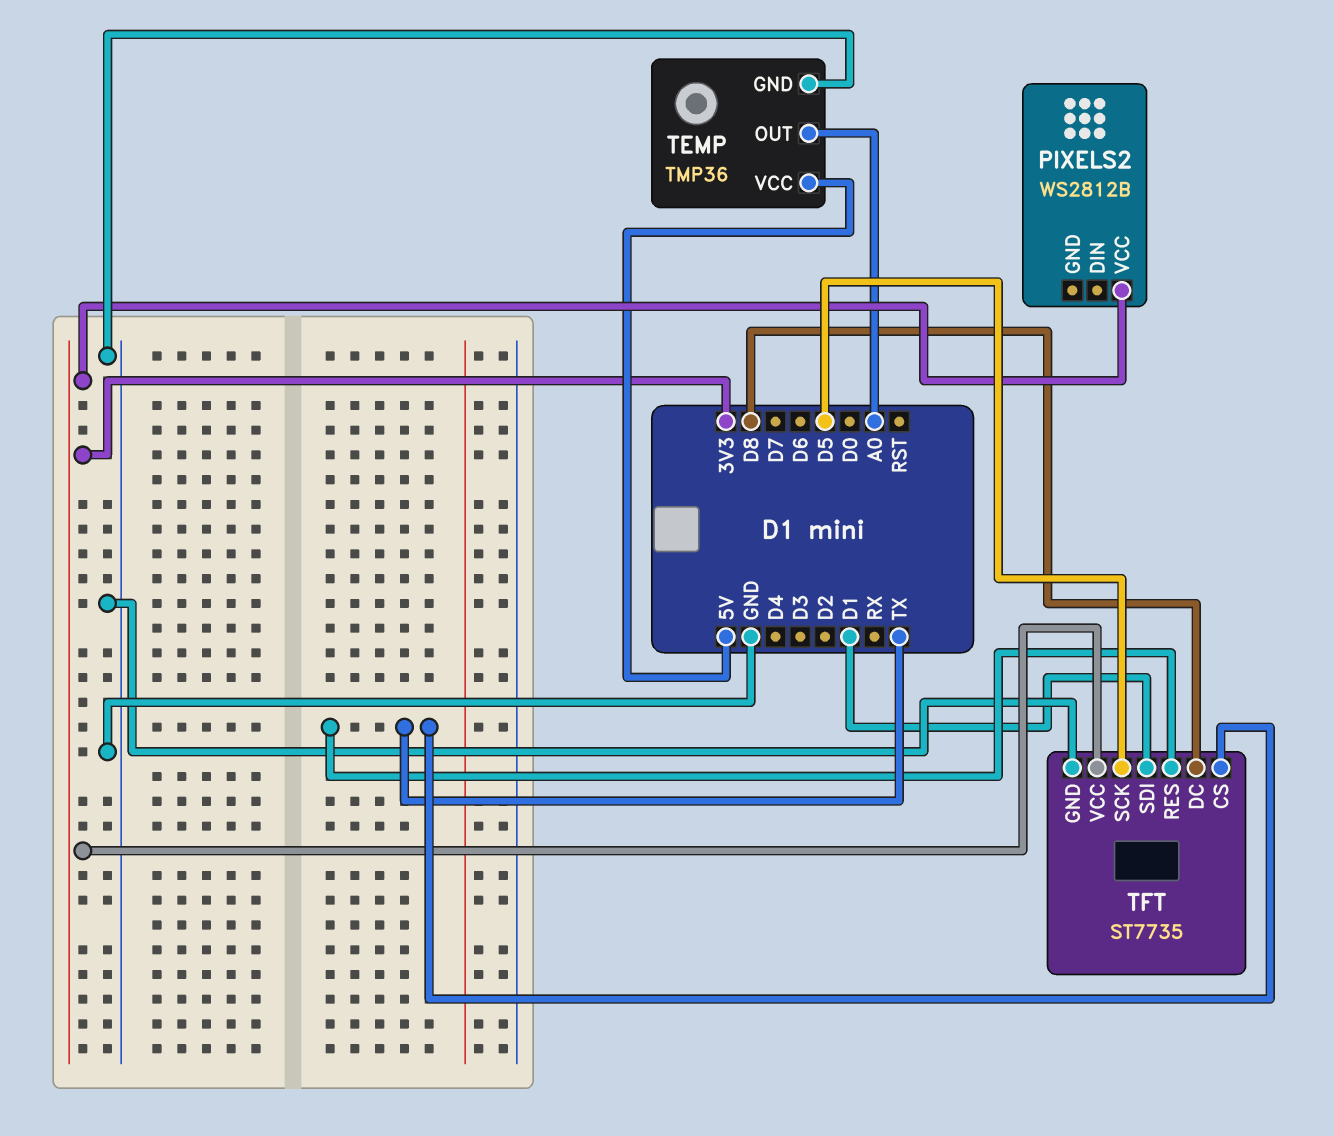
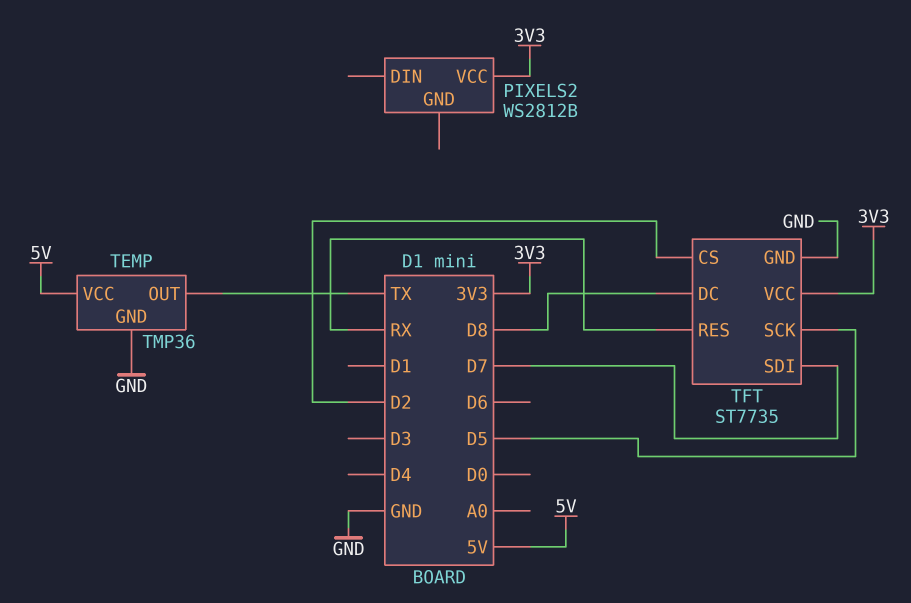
TEMP pin OUT: A0 -> TX
TFT pin CS: TX -> D2
TFT pin RES: TX -> RX
TFT pin SDI: D1 -> D7

